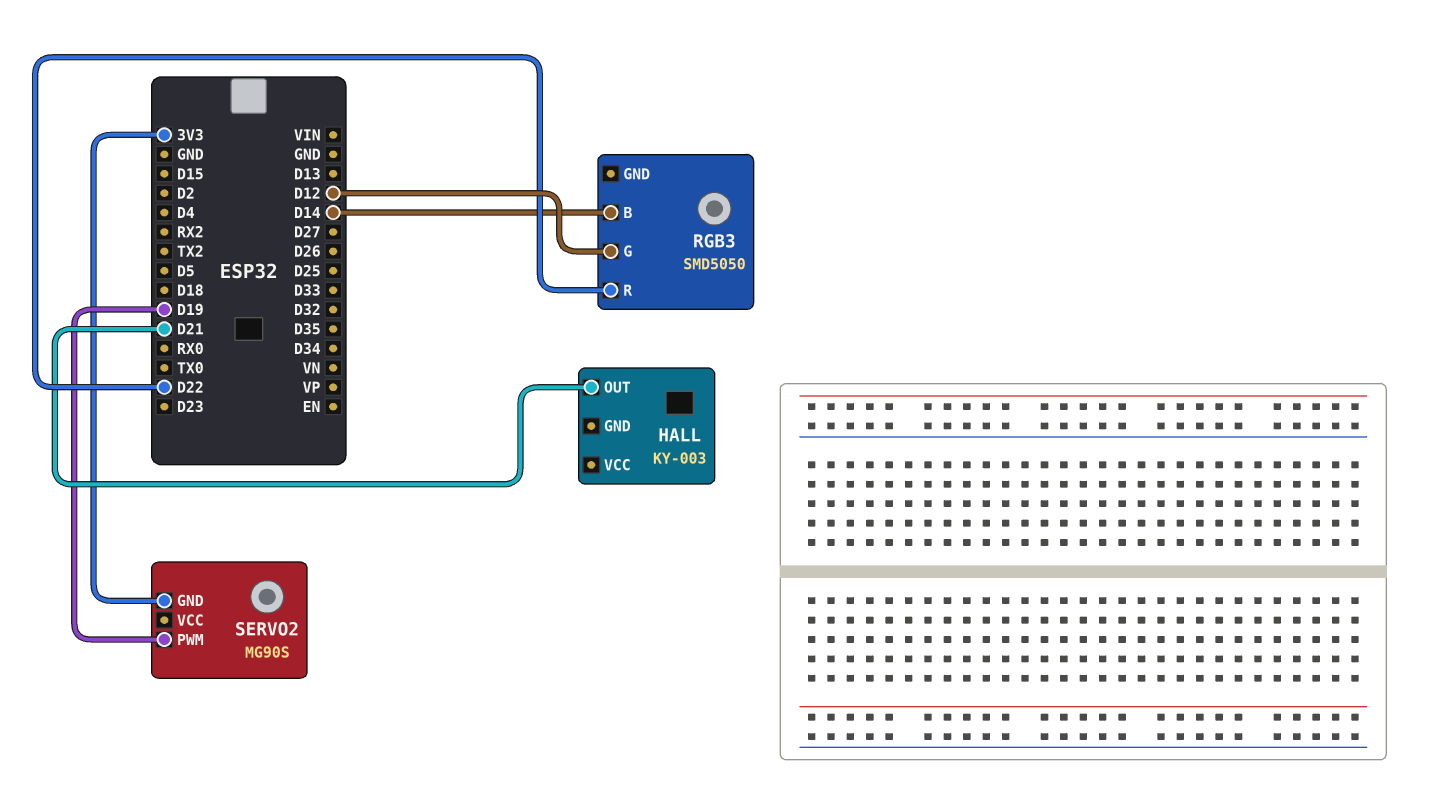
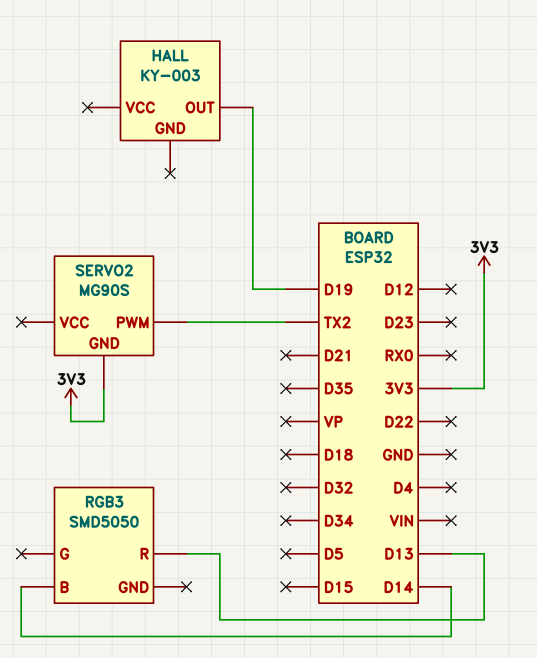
HALL pin OUT: D21 -> D19
RGB3 pin G: D12 -> none
RGB3 pin R: D22 -> D13
SERVO2 pin PWM: D19 -> TX2

